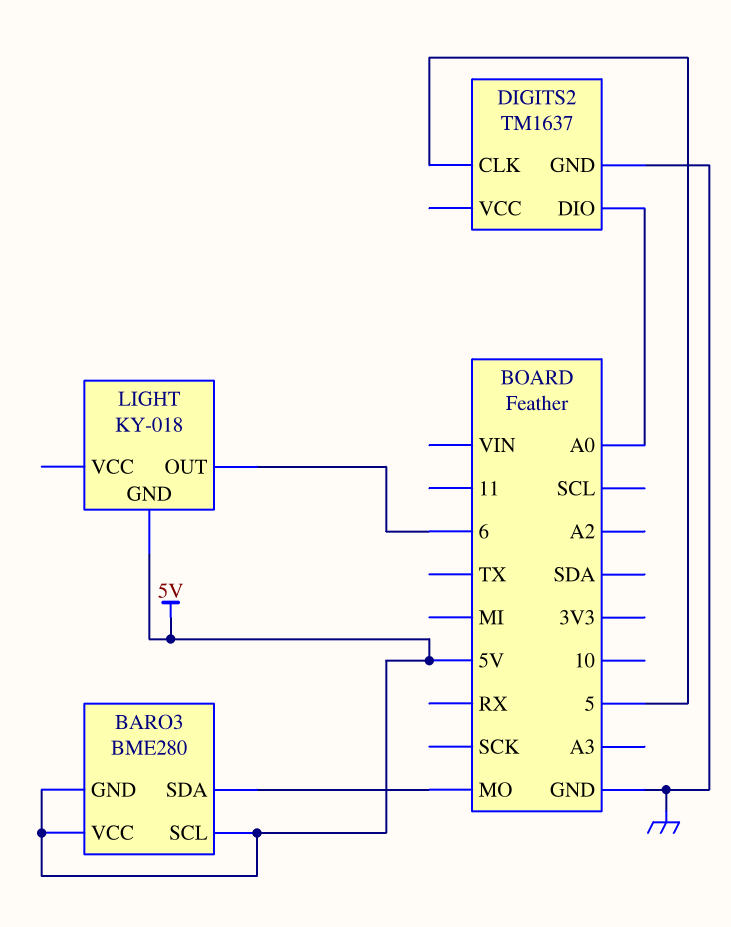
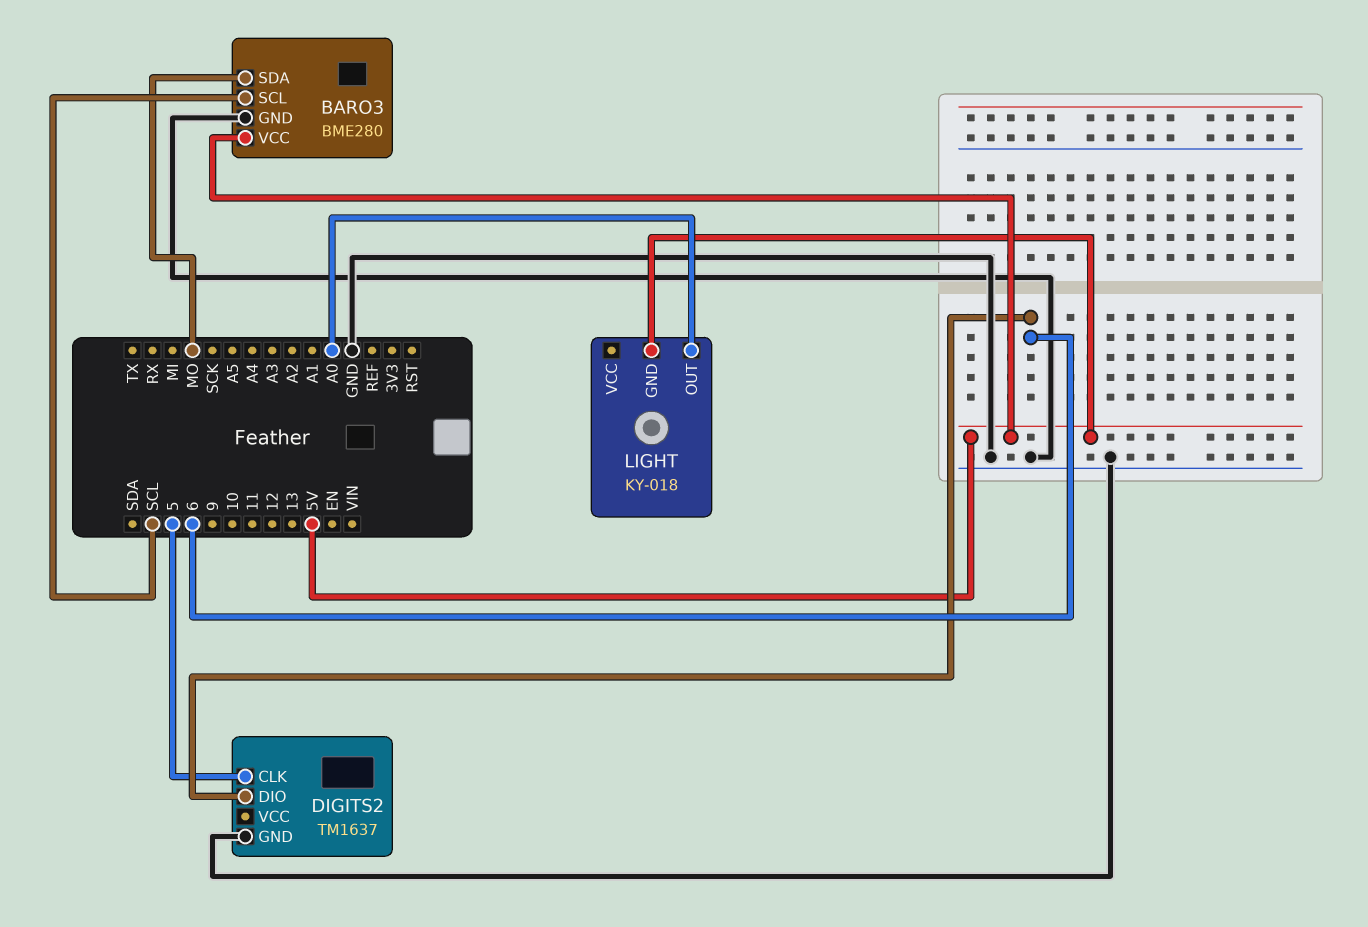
BARO3 pin GND: 5V -> GND
BARO3 pin SCL: 5V -> SCL
DIGITS2 pin DIO: A0 -> 6
LIGHT pin OUT: 6 -> A0

